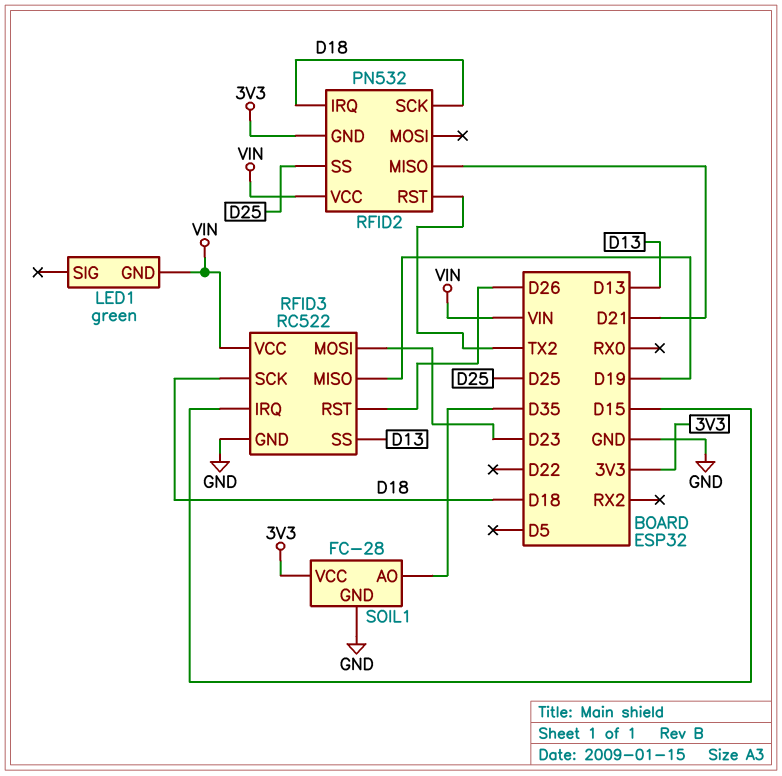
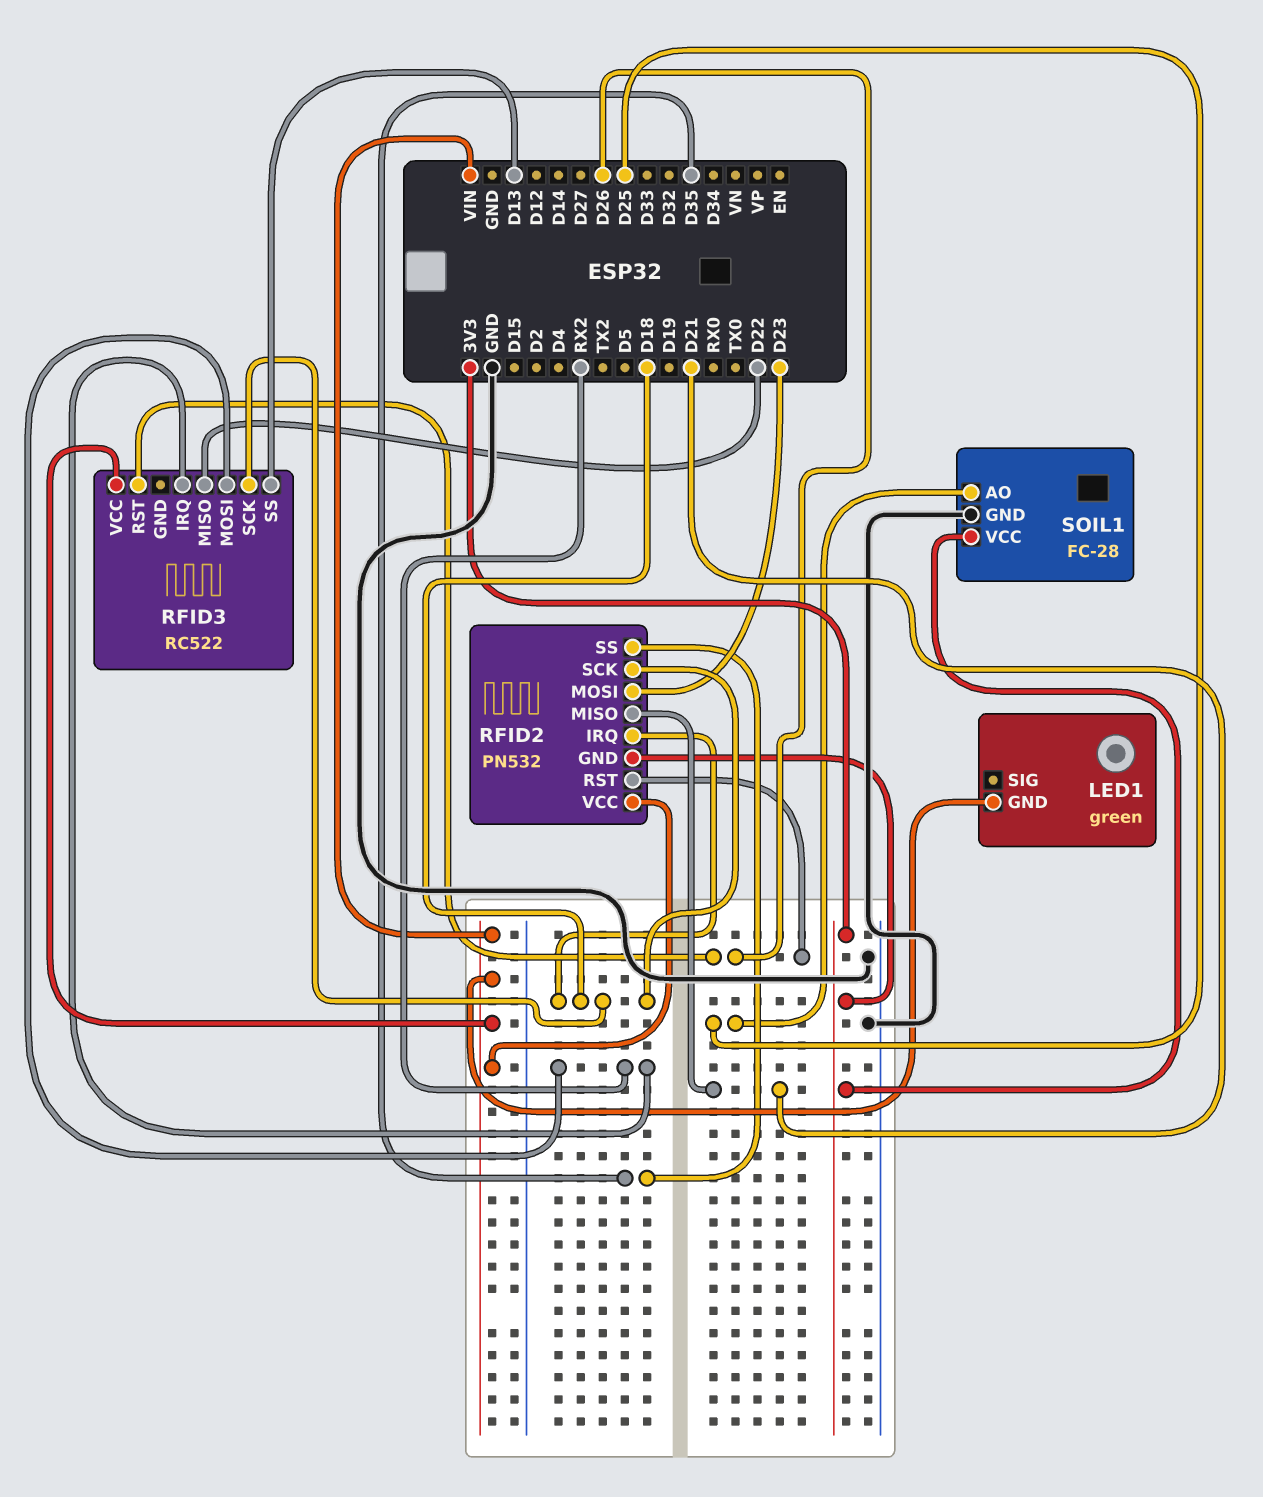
RFID2 pin MOSI: none -> D23
RFID2 pin RST: TX2 -> D26
RFID2 pin SS: D25 -> D35
RFID3 pin GND: GND -> none
RFID3 pin IRQ: D15 -> RX2
RFID3 pin MISO: D19 -> D22
RFID3 pin MOSI: D23 -> RX2
SOIL1 pin AO: D35 -> D25

